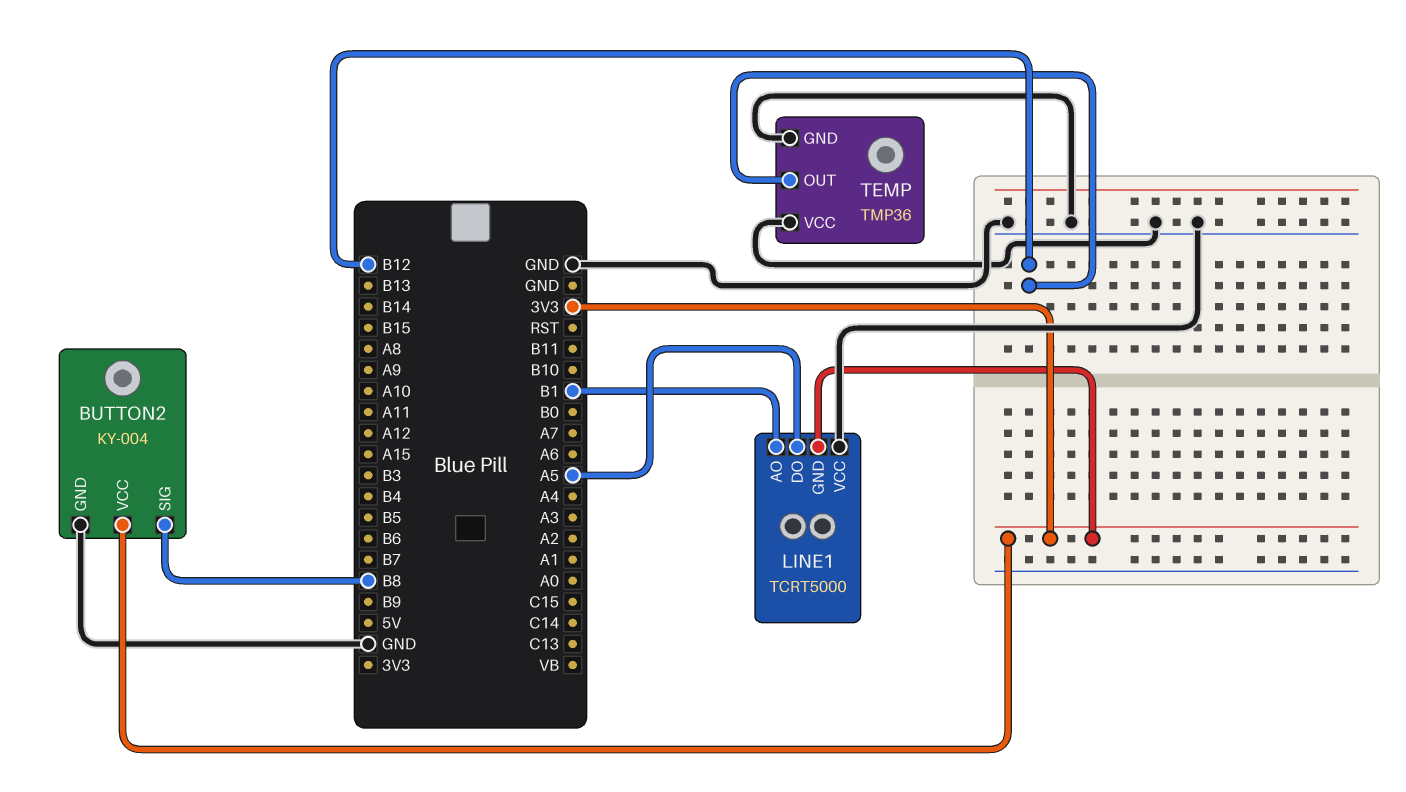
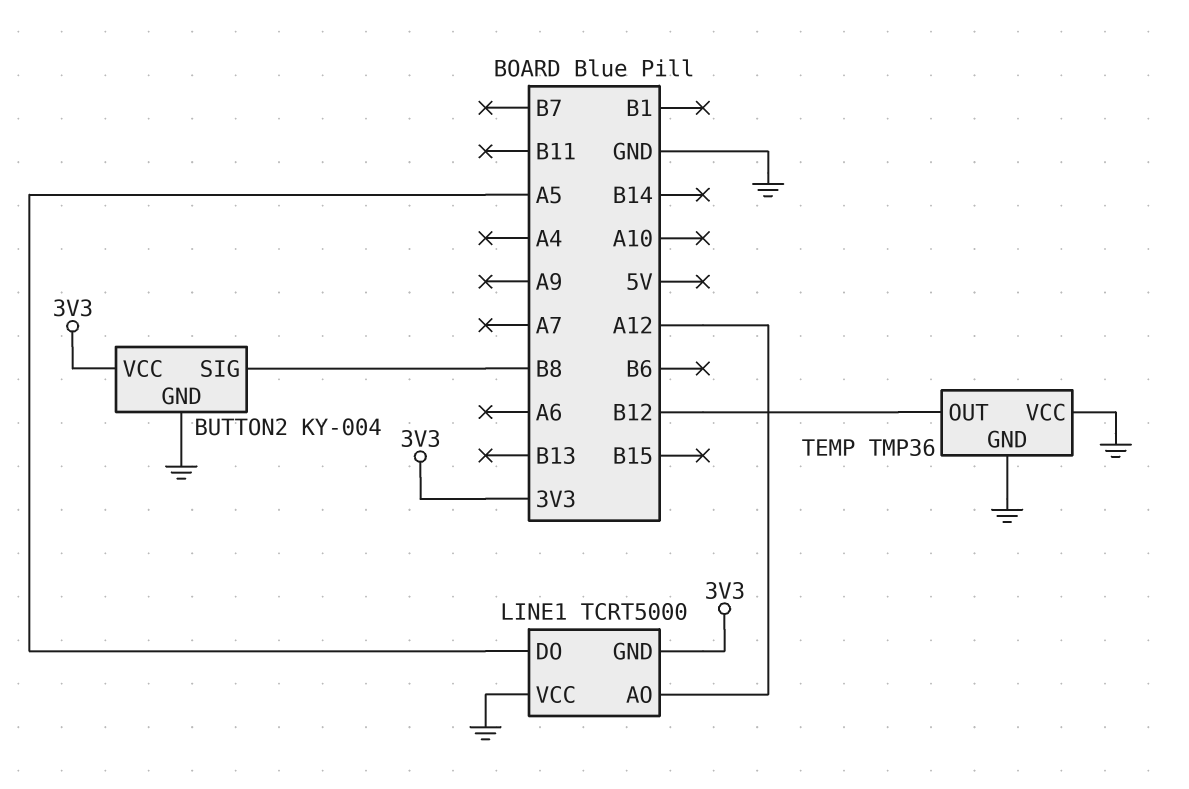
LINE1 pin AO: B1 -> A12

